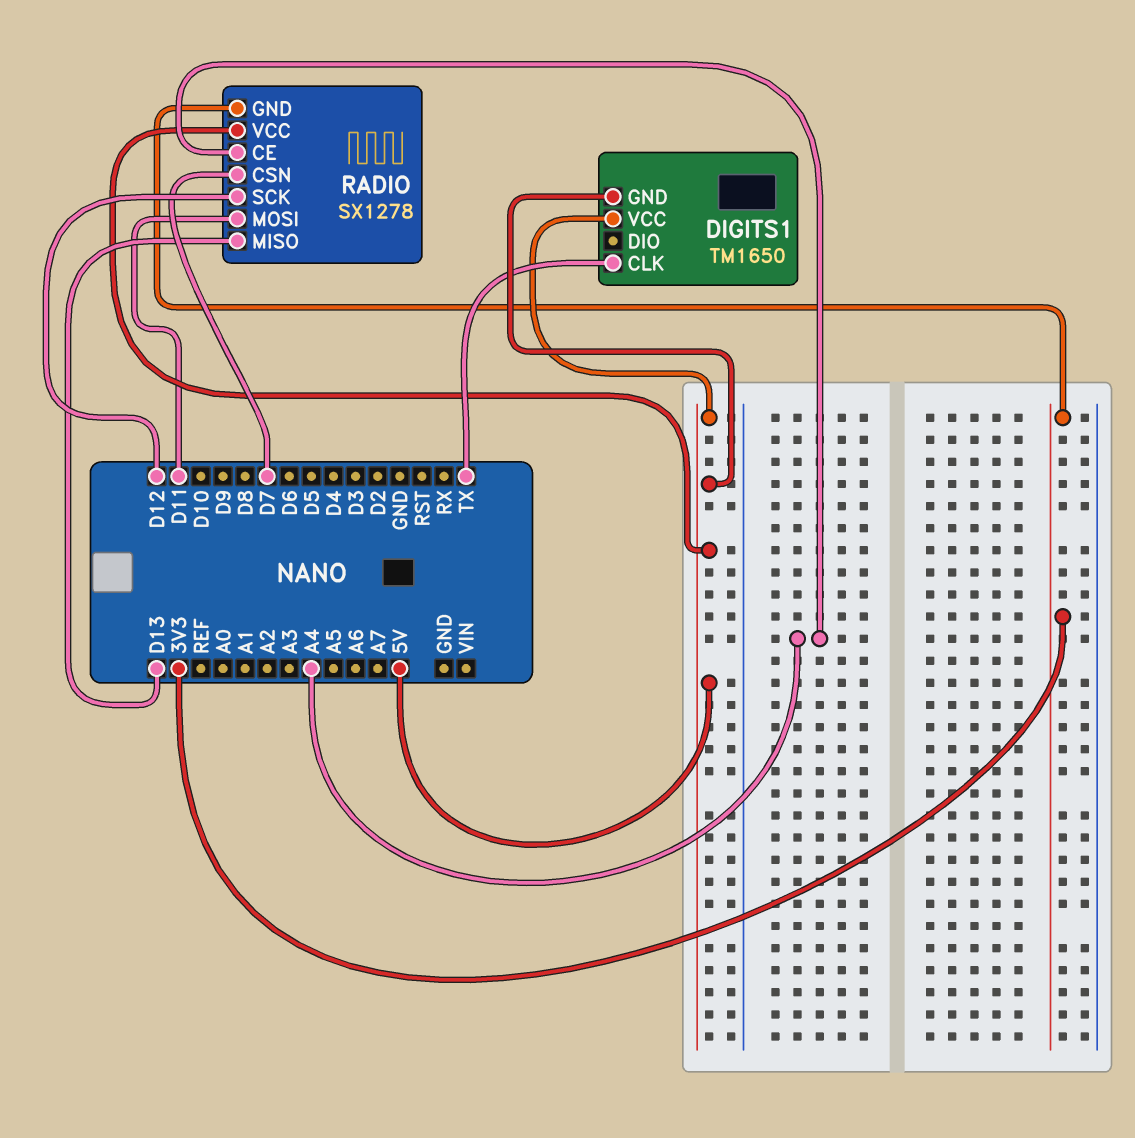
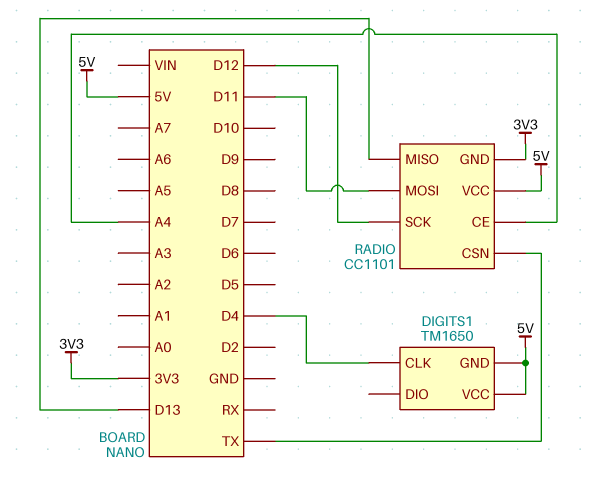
DIGITS1 pin CLK: TX -> D4
RADIO: SX1278 -> CC1101
RADIO pin CSN: D7 -> TX

